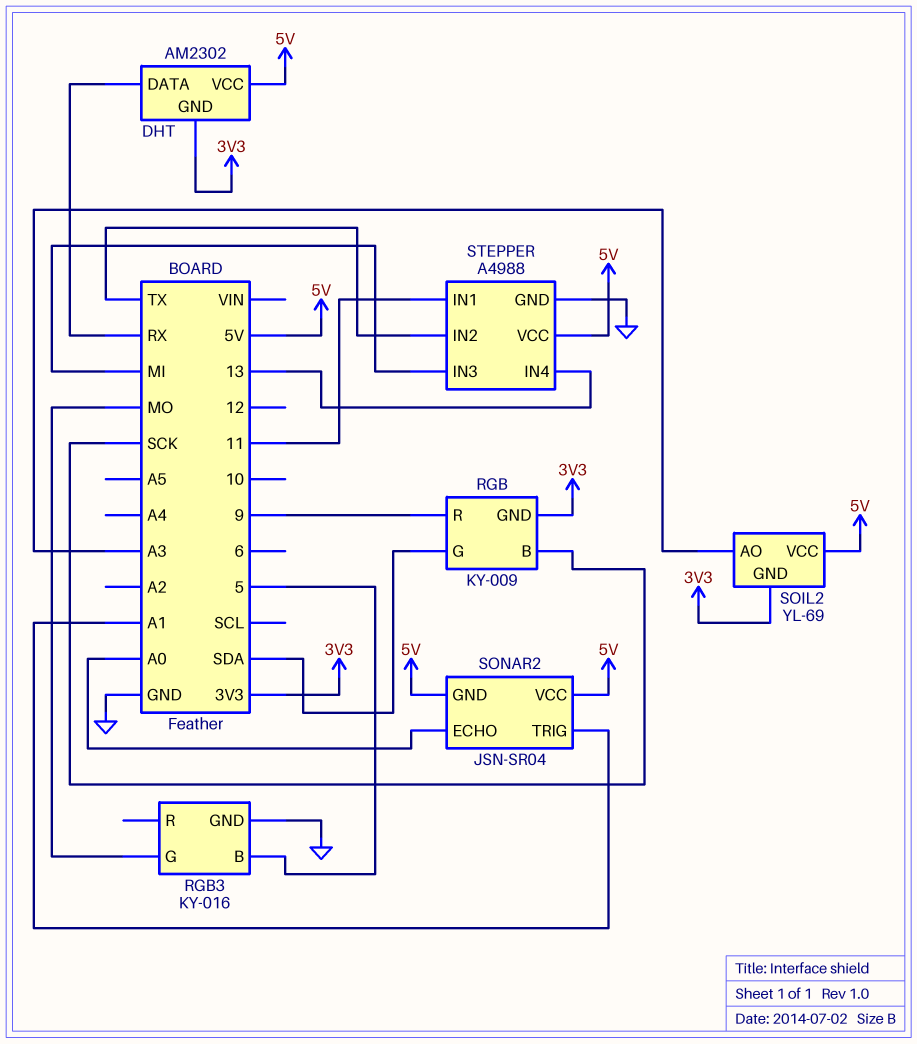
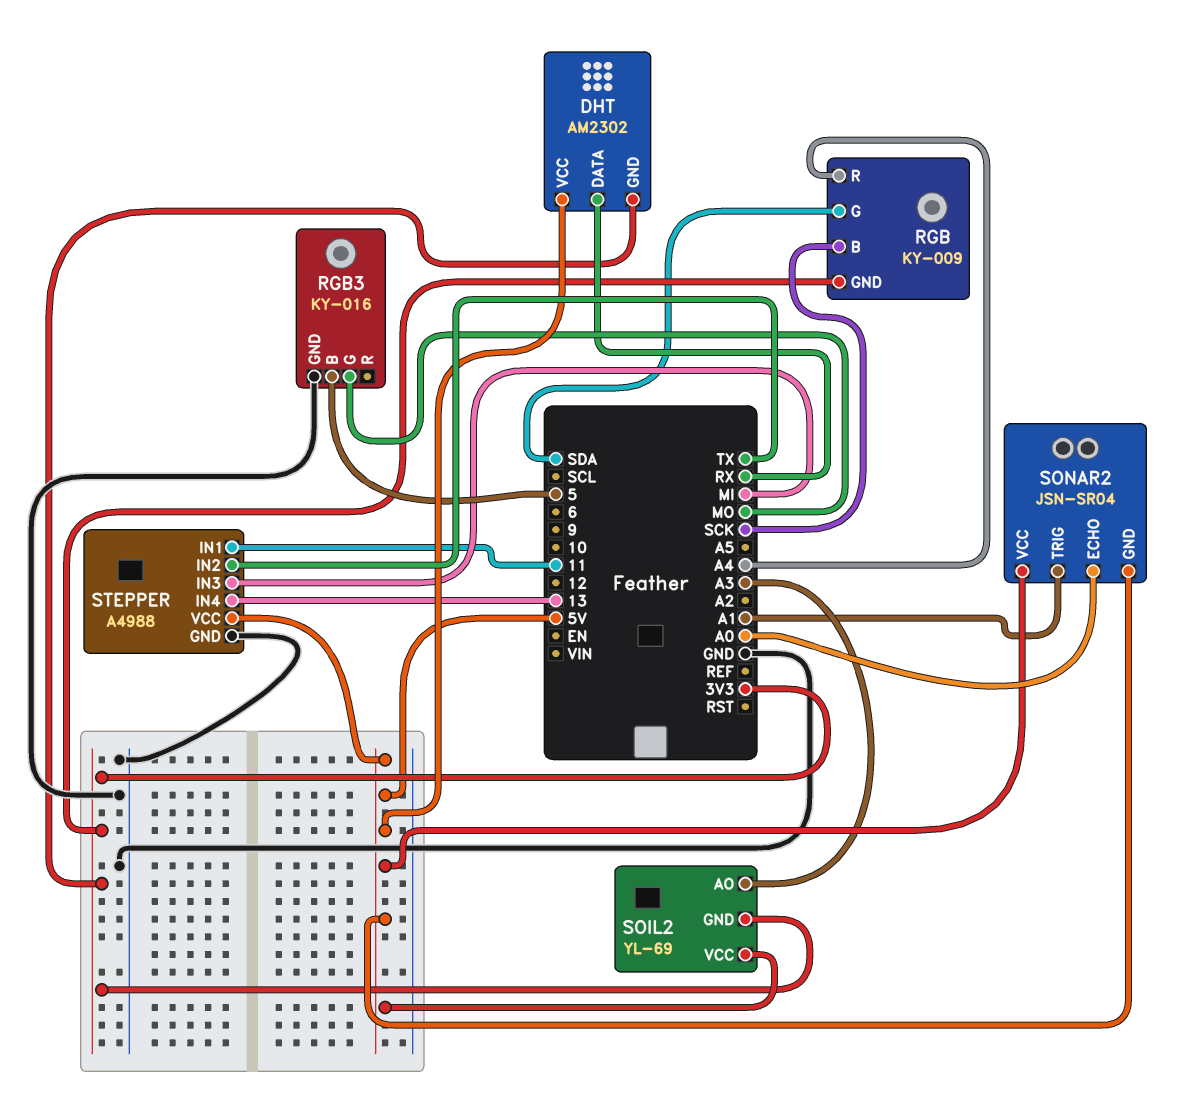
RGB pin R: 9 -> A4

